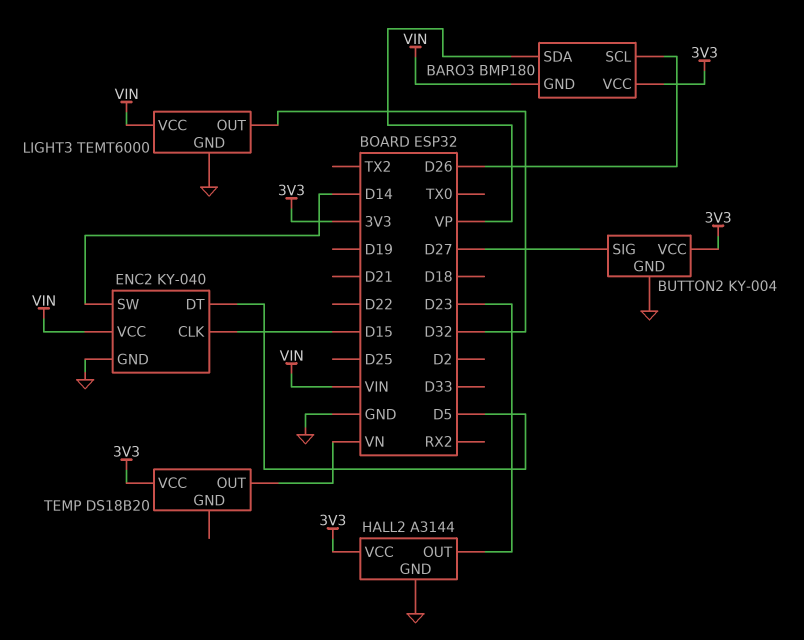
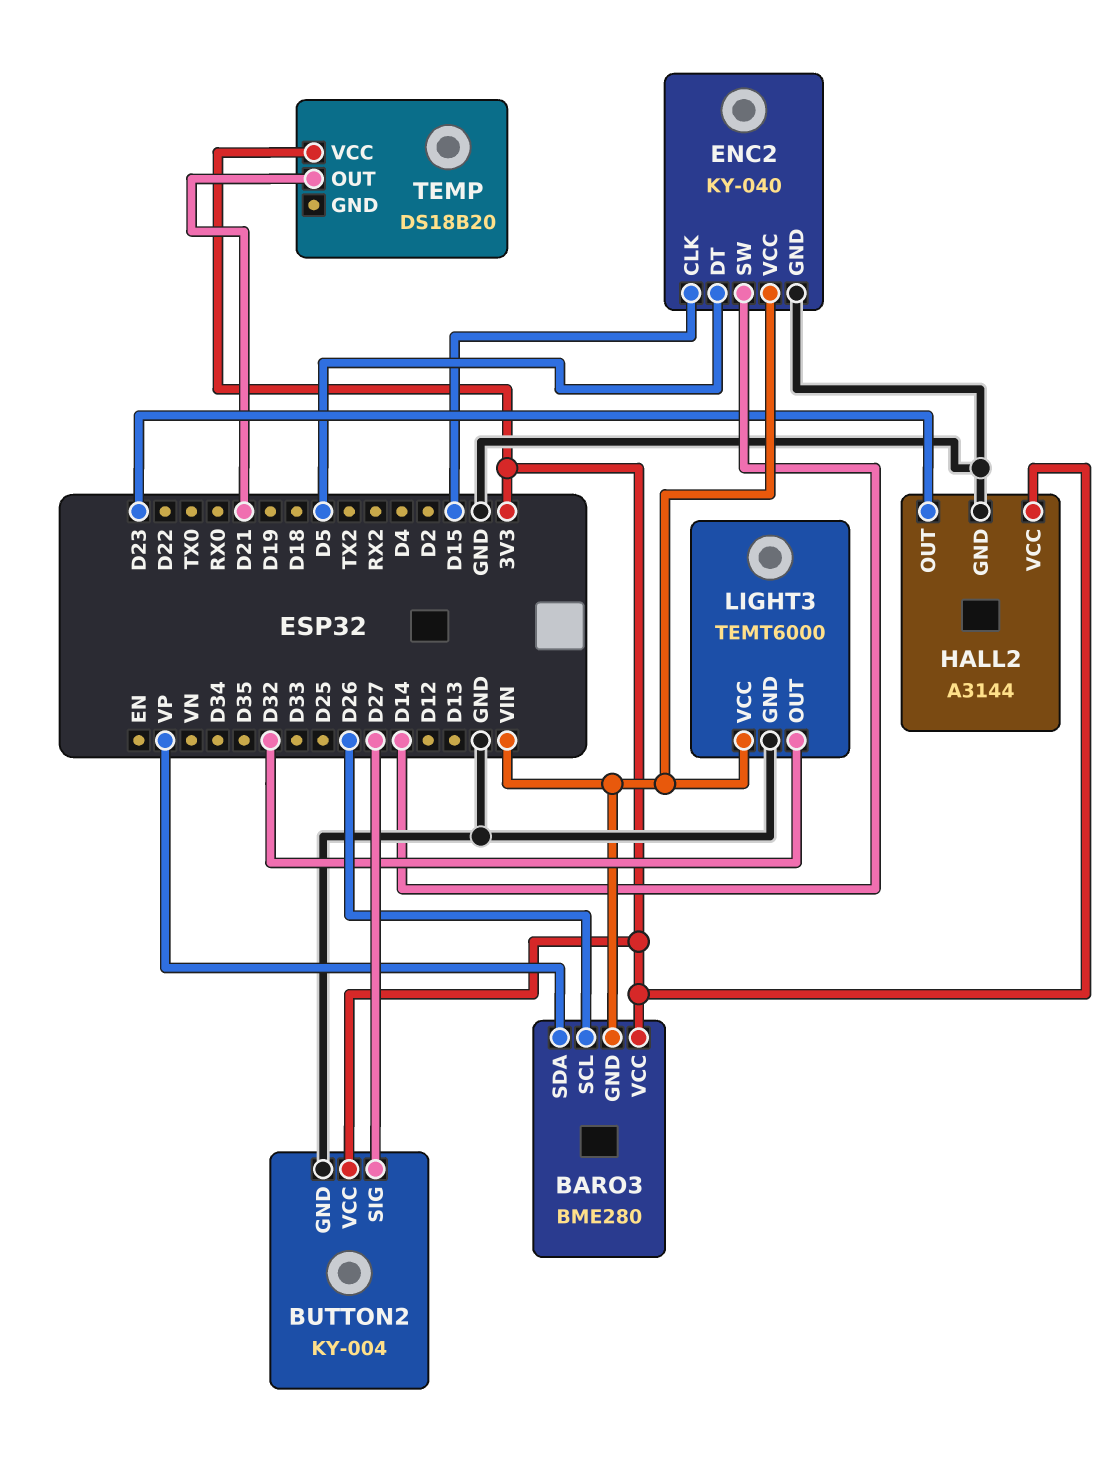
BARO3: BMP180 -> BME280
TEMP pin OUT: VN -> D21

